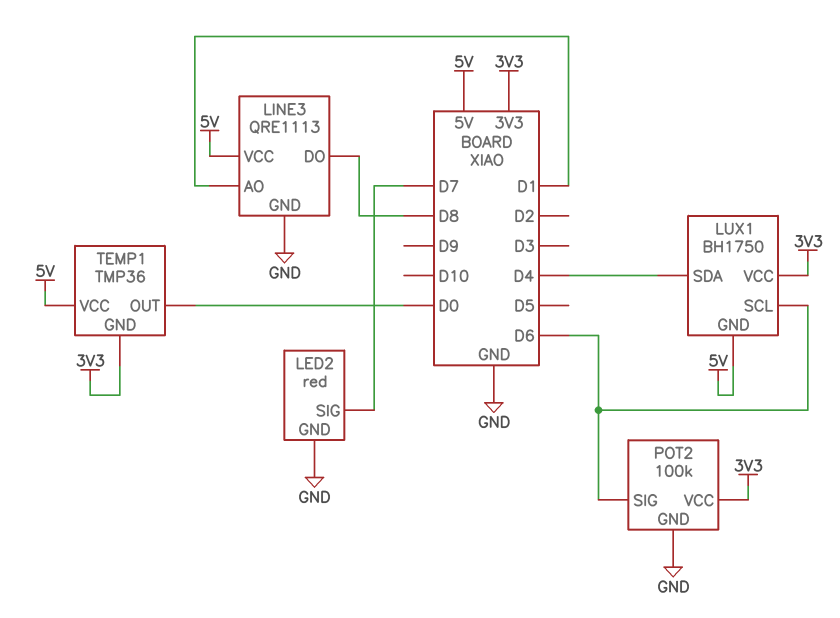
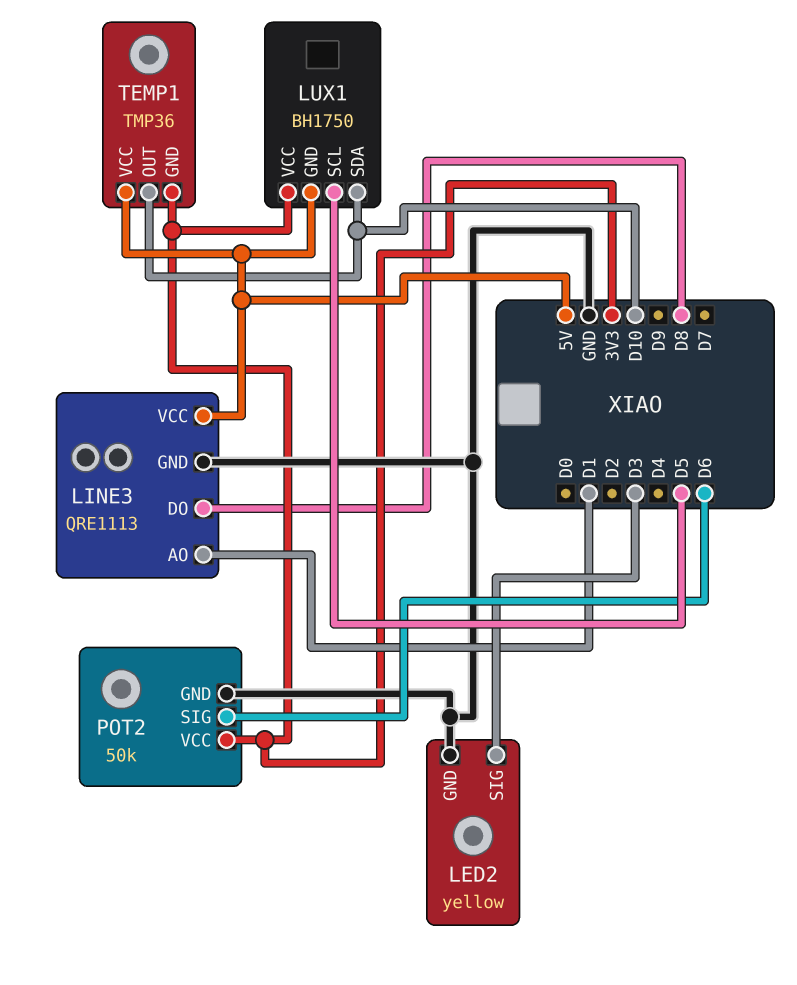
LED2: red -> yellow
LED2 pin SIG: D7 -> D3
LUX1 pin SCL: D6 -> D5
LUX1 pin SDA: D4 -> D10
POT2: 100k -> 50k
TEMP1 pin OUT: D0 -> D10

